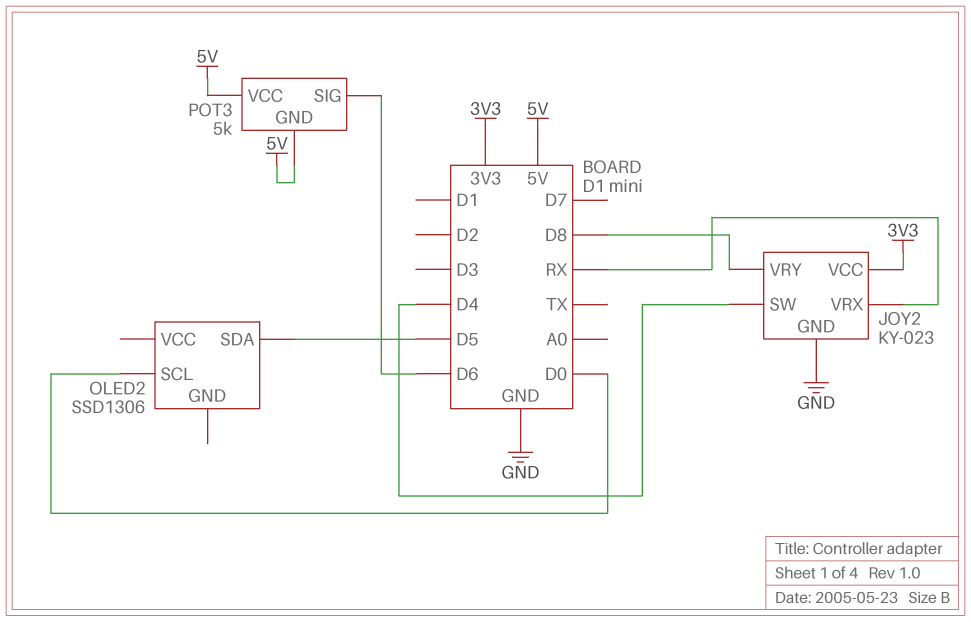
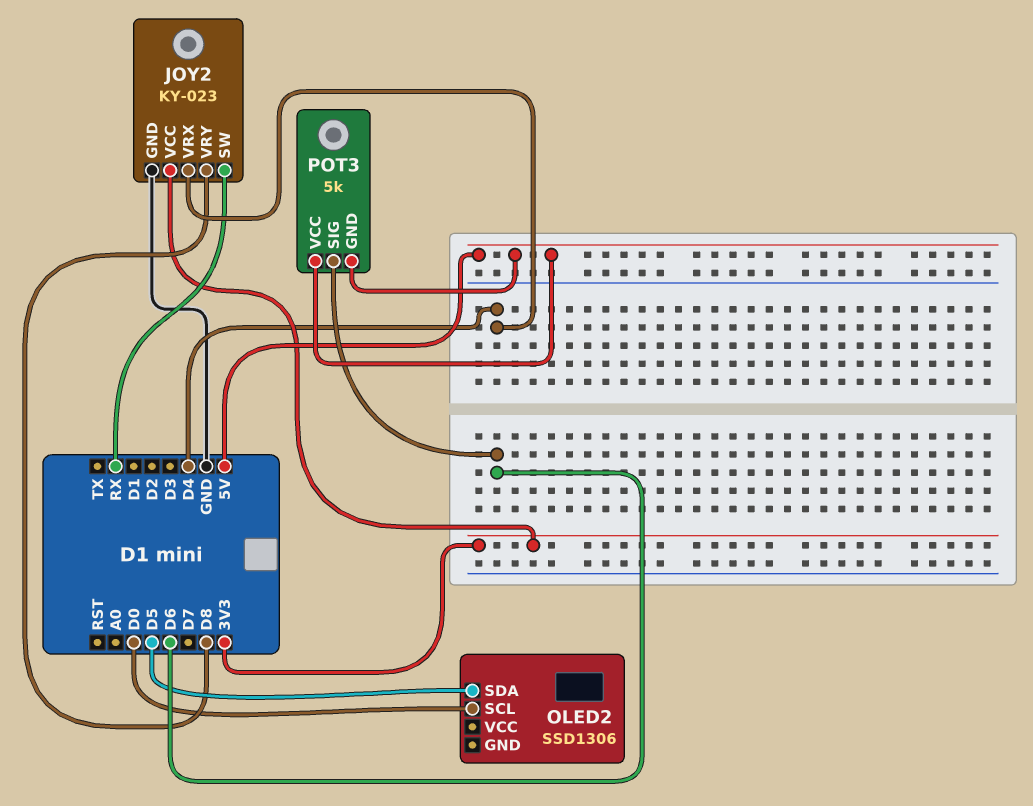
JOY2 pin SW: D4 -> RX
JOY2 pin VRX: RX -> D4

